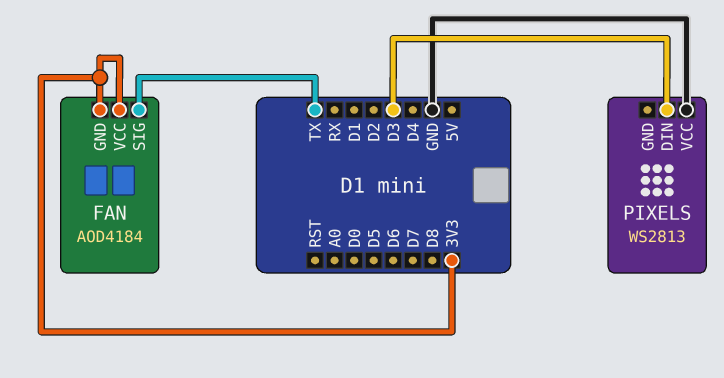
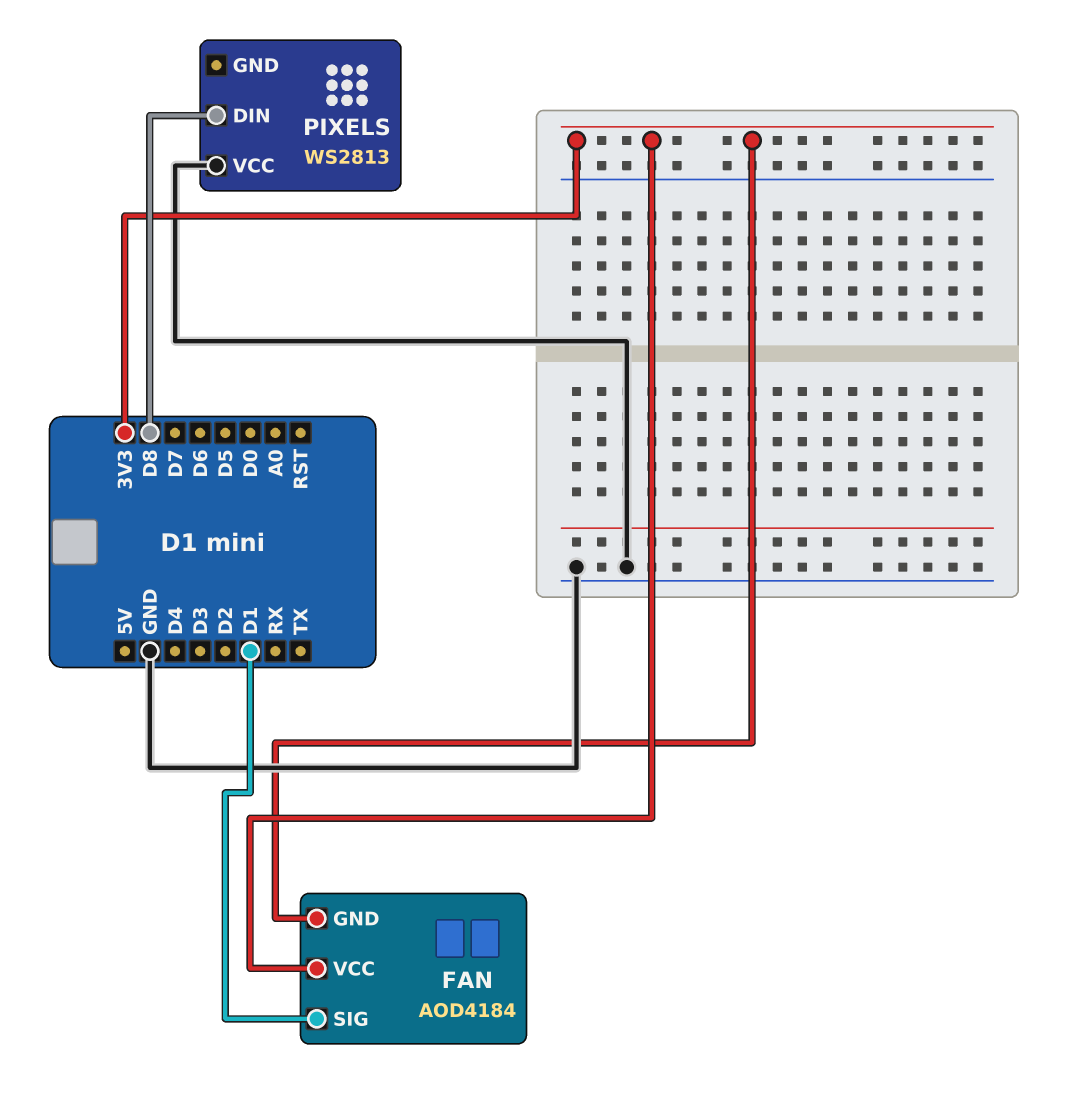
FAN pin SIG: TX -> D1
PIXELS pin DIN: D3 -> D8

